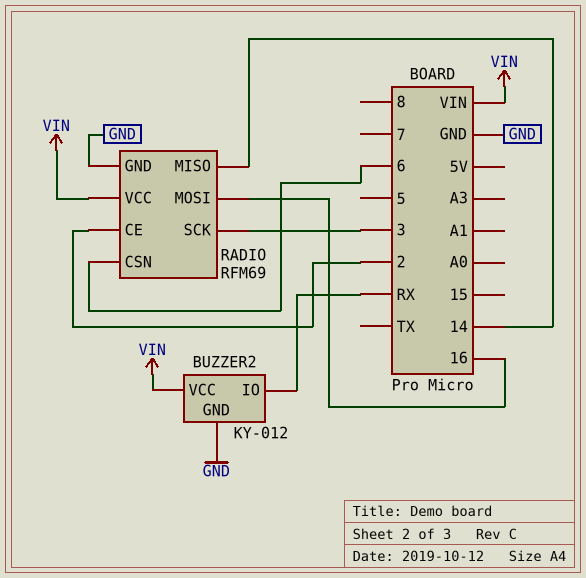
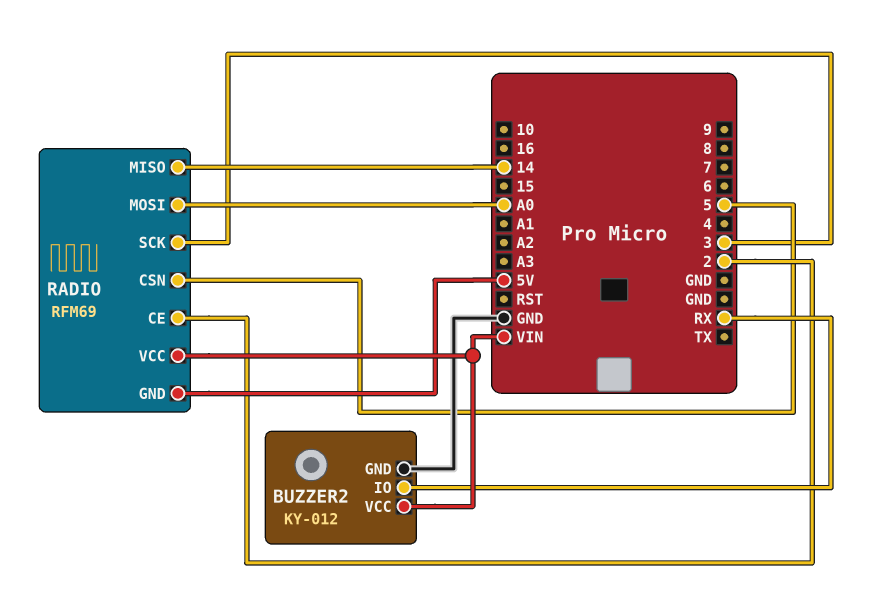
RADIO pin CSN: 6 -> 5
RADIO pin GND: GND -> 5V
RADIO pin MOSI: 16 -> A0

